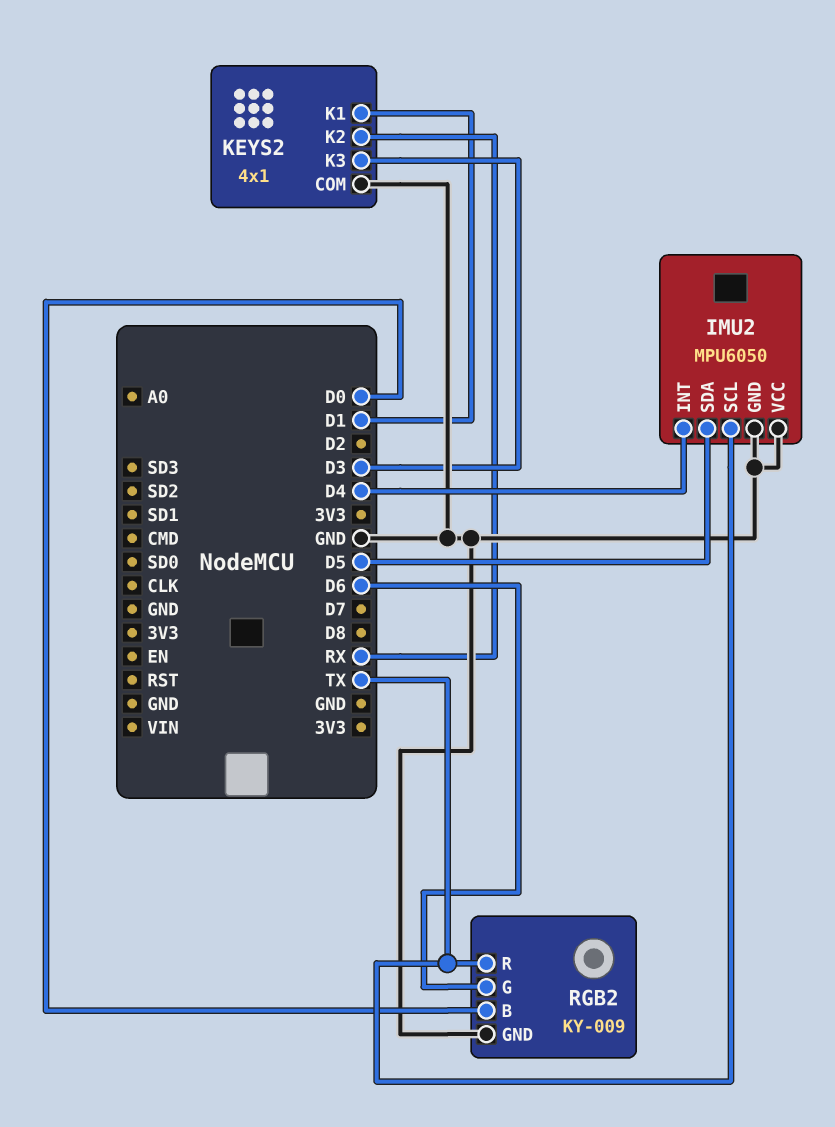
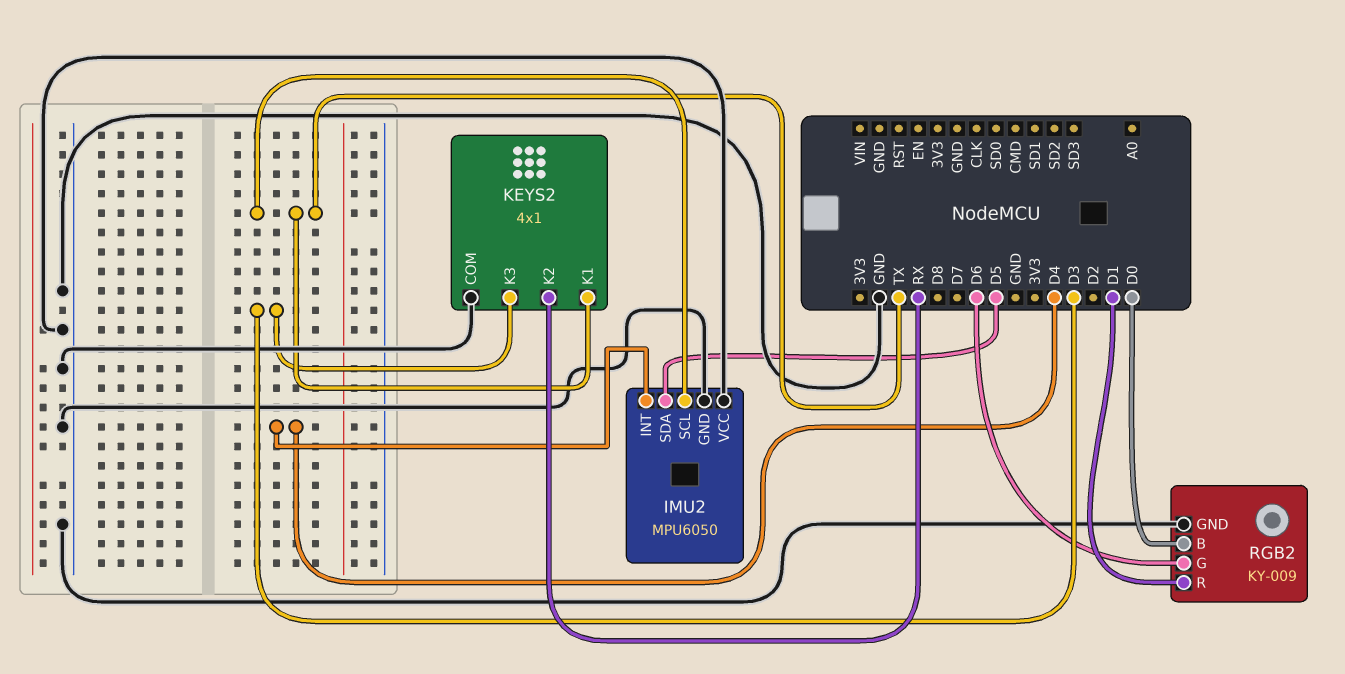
KEYS2 pin K1: D1 -> TX
RGB2 pin R: TX -> D1

